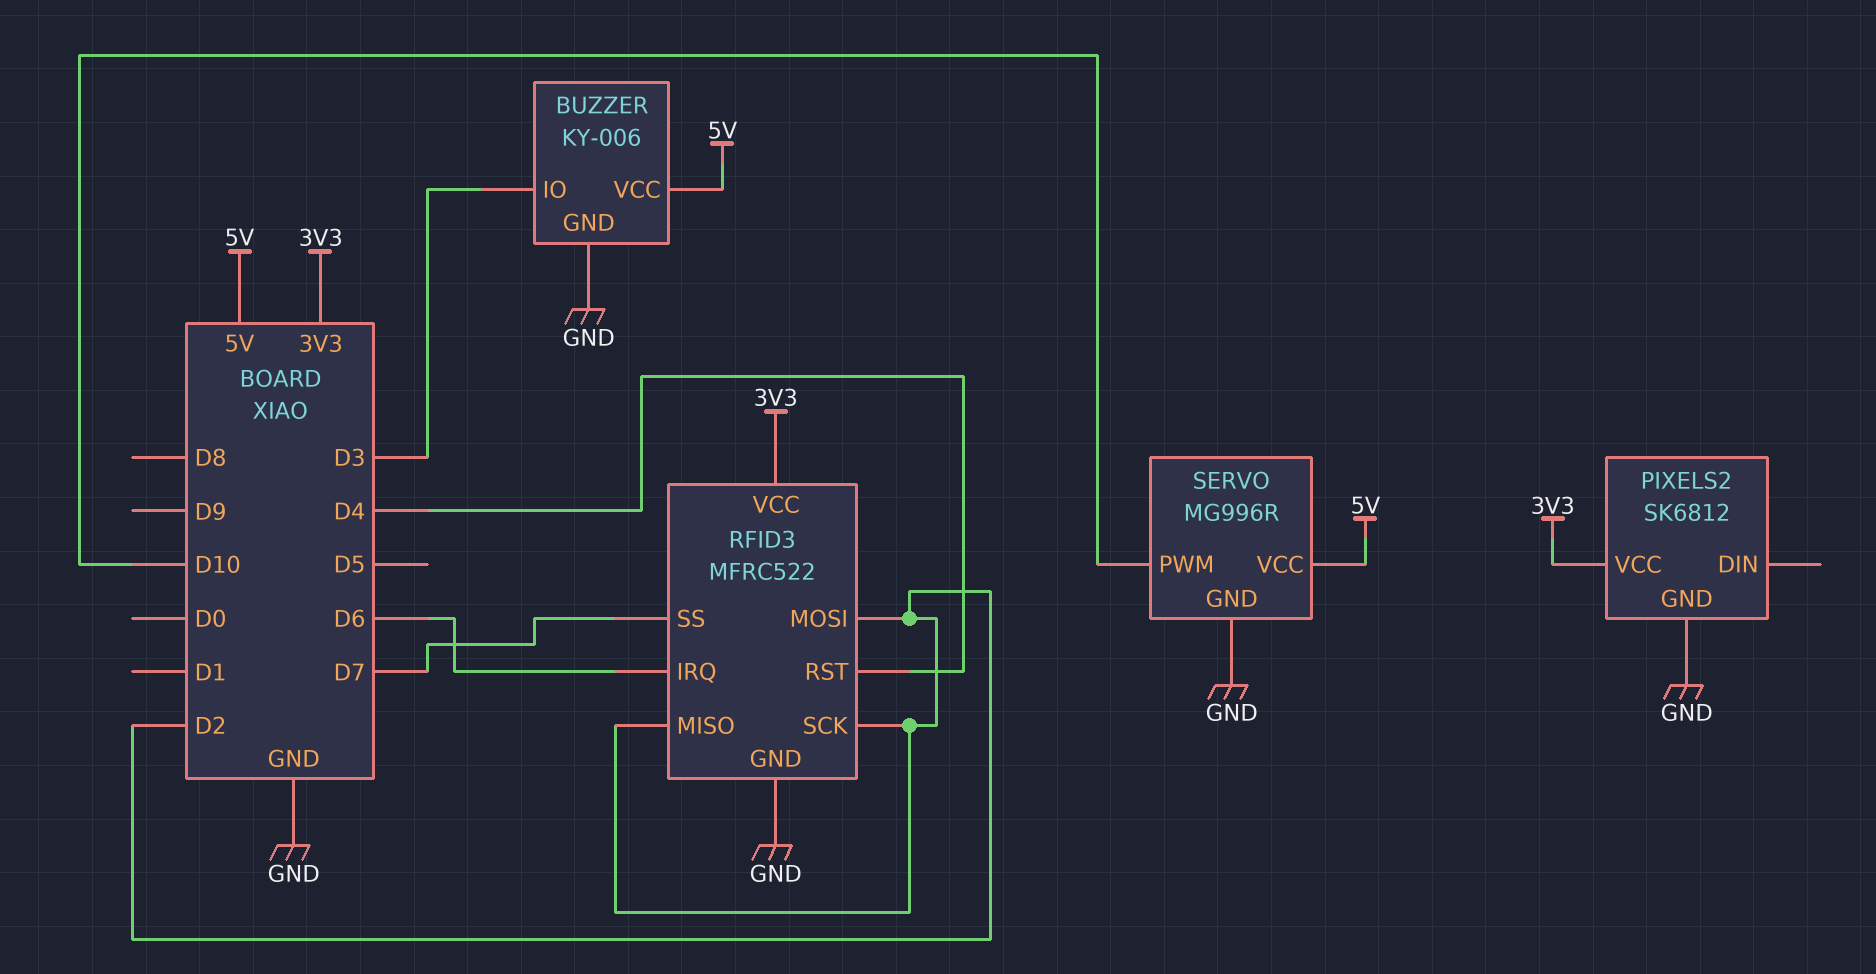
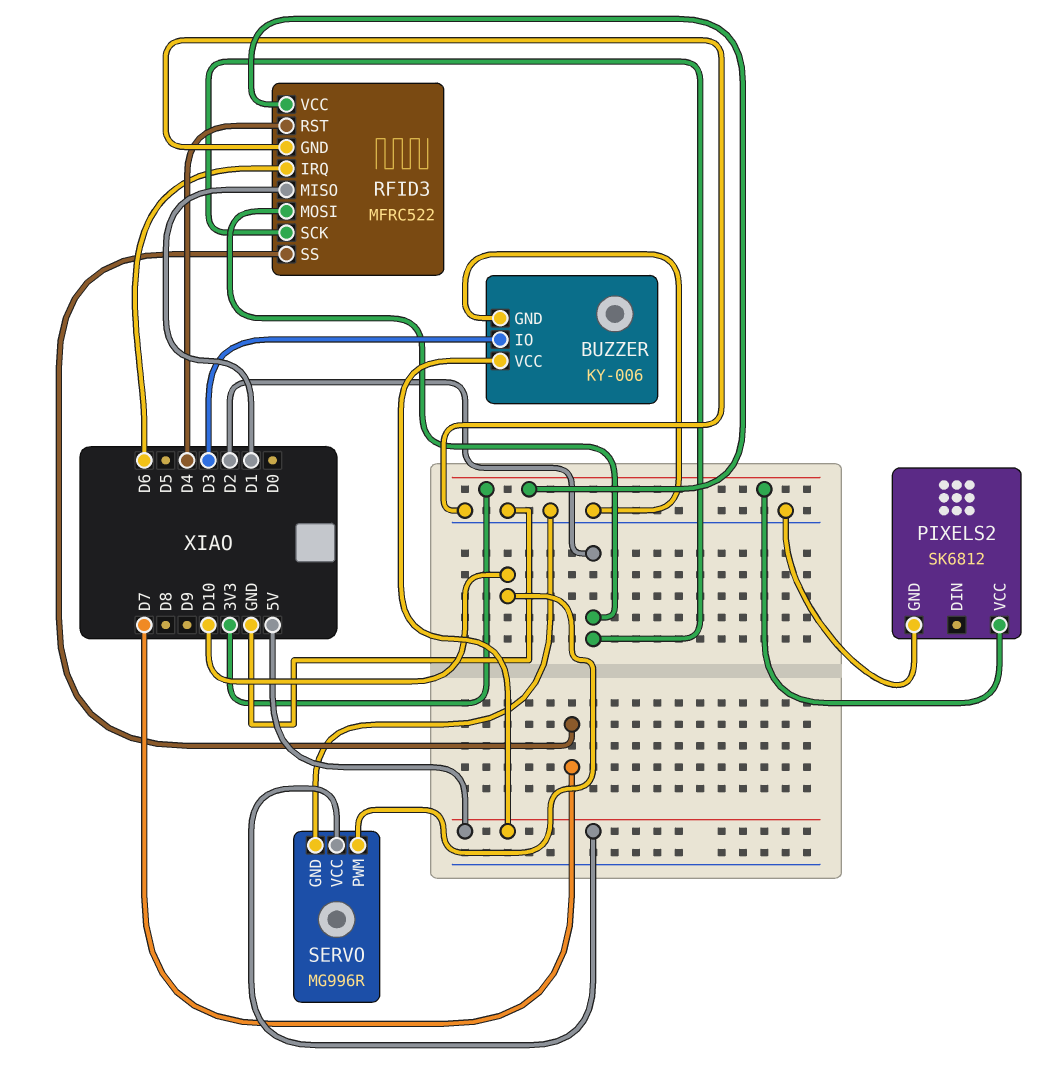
RFID3 pin MISO: D2 -> D1

